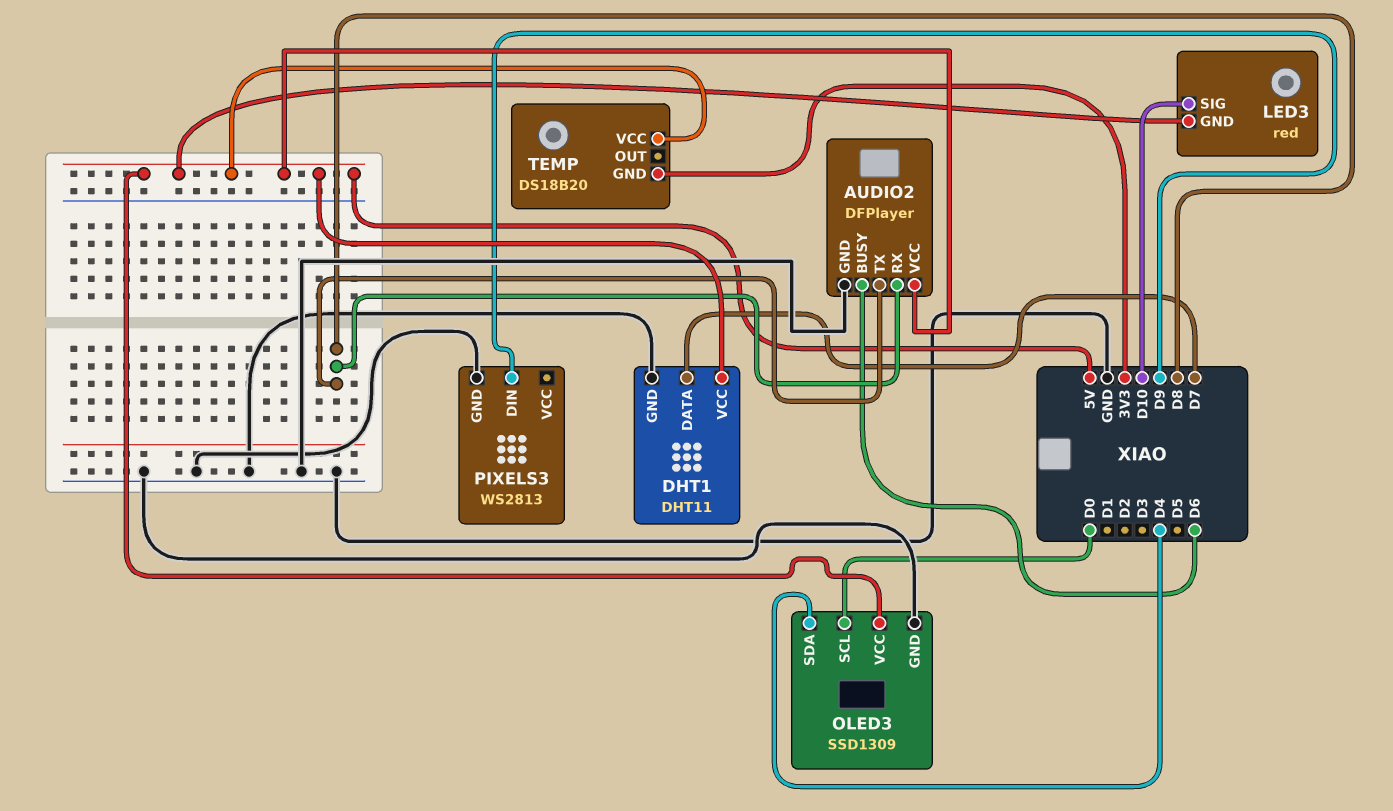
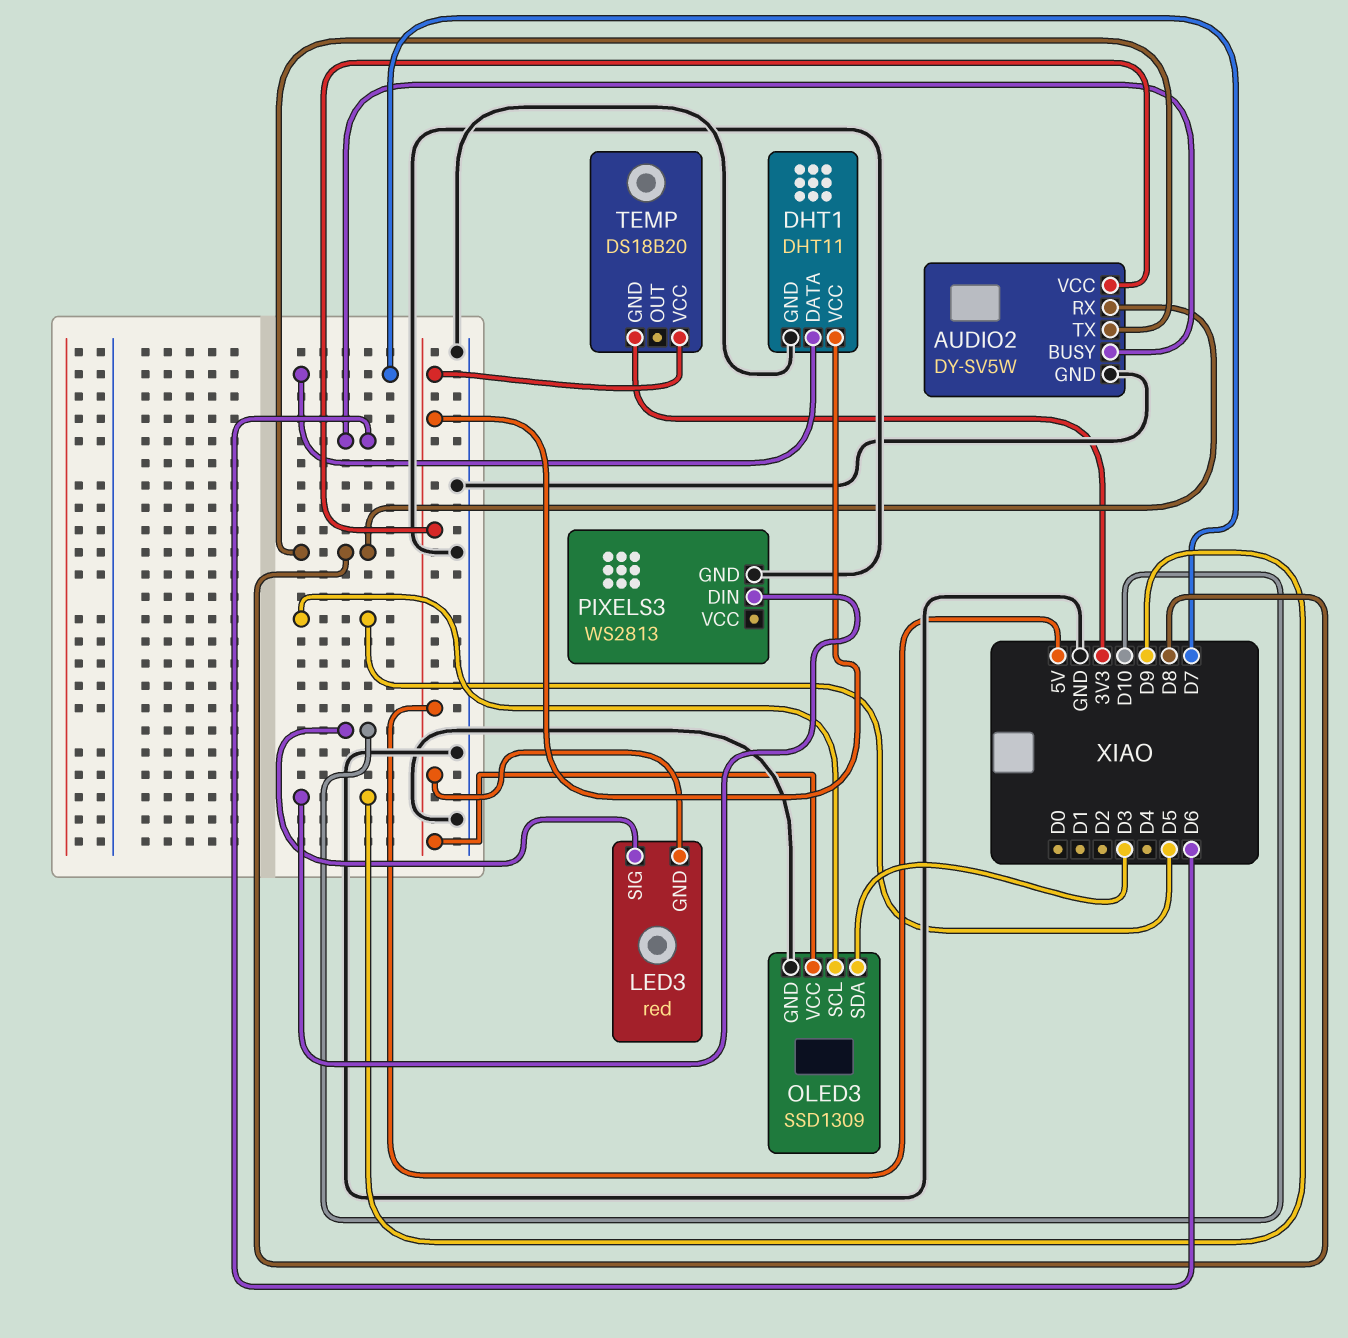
AUDIO2: DFPlayer -> DY-SV5W
OLED3 pin SCL: D0 -> D5
OLED3 pin SDA: D4 -> D3

